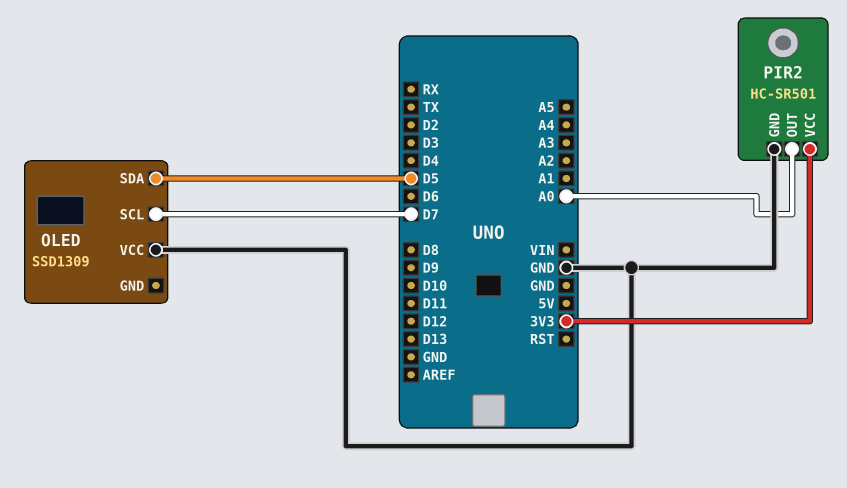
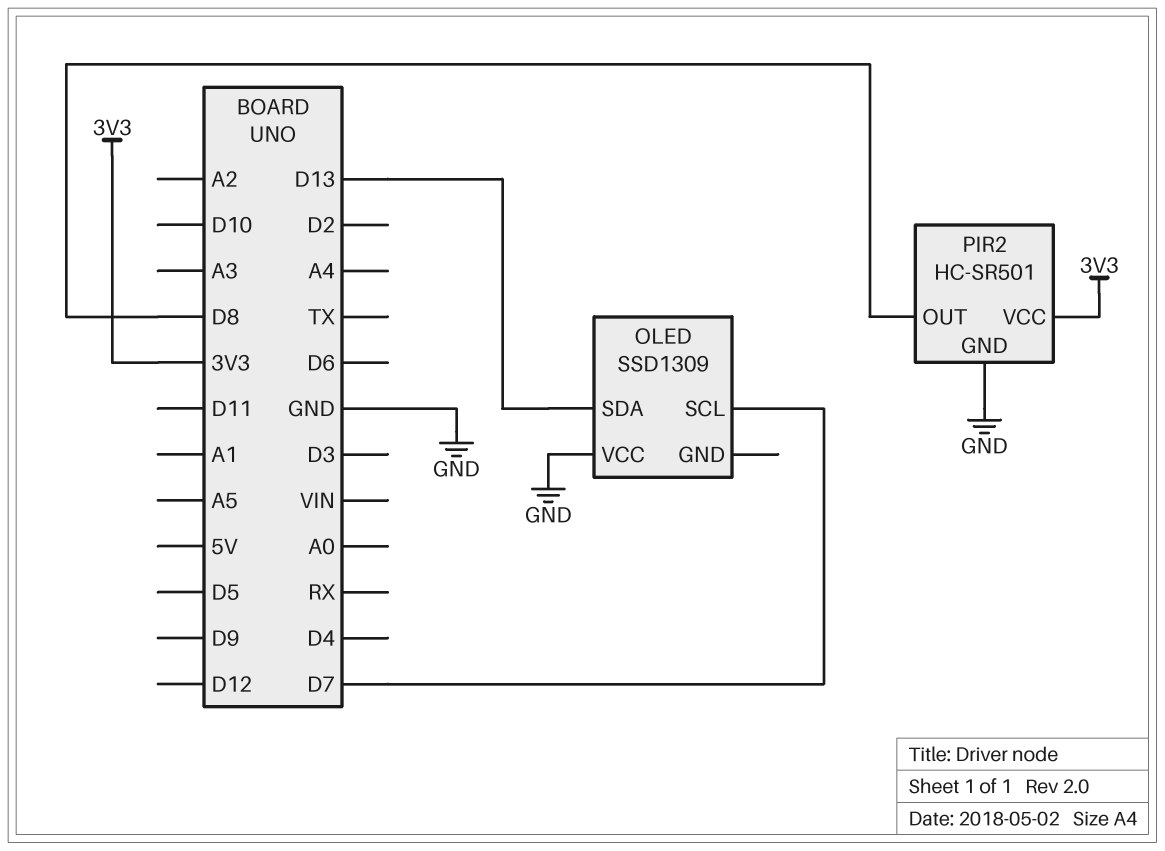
OLED pin SDA: D5 -> D13
PIR2 pin OUT: A0 -> D8

